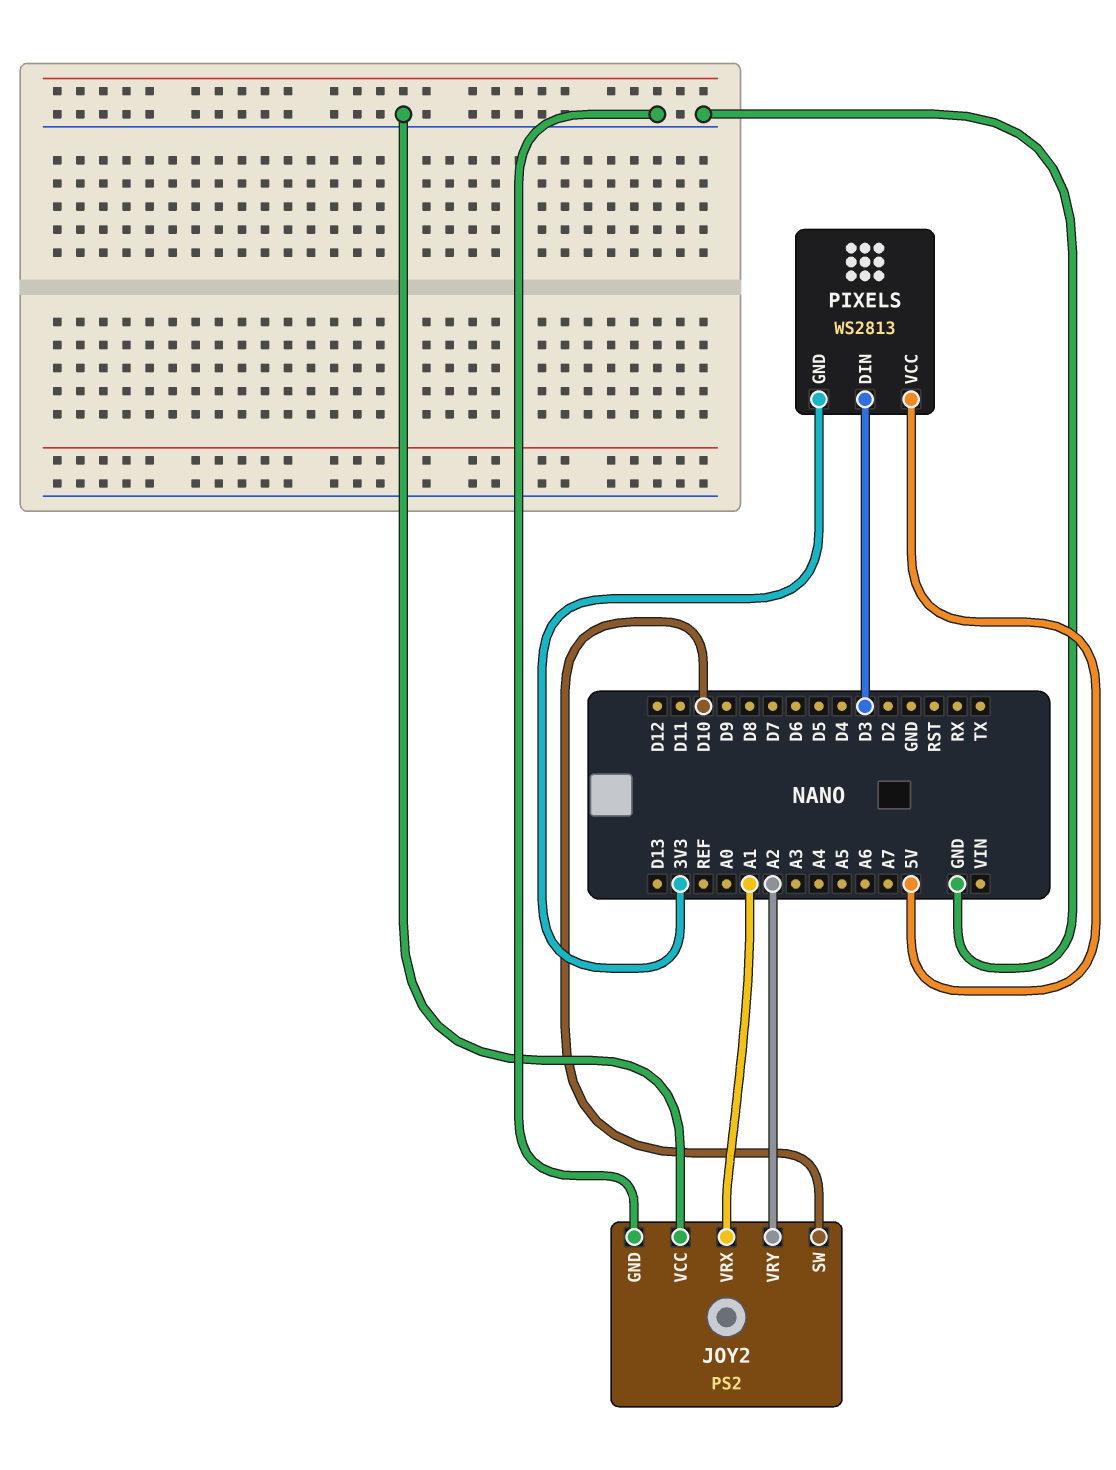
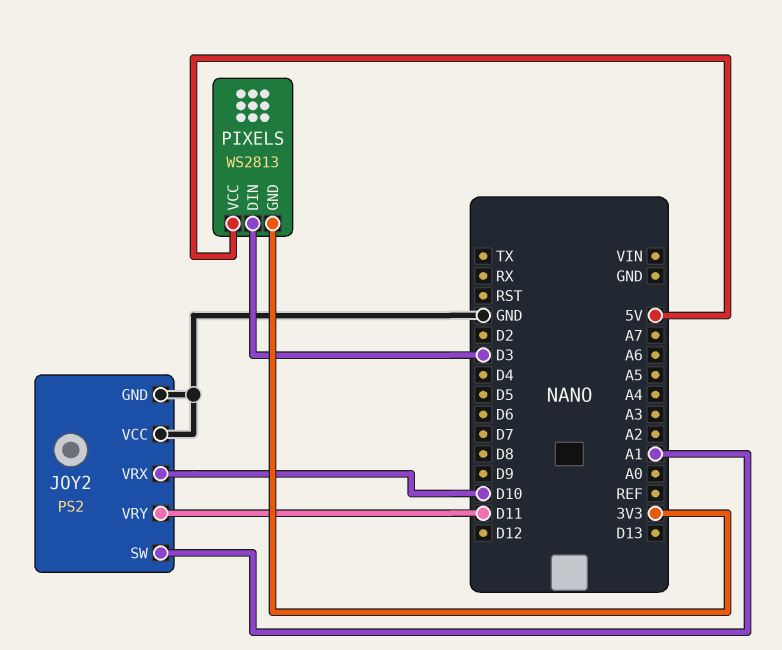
JOY2 pin SW: D10 -> A1
JOY2 pin VRX: A1 -> D10
JOY2 pin VRY: A2 -> D11

